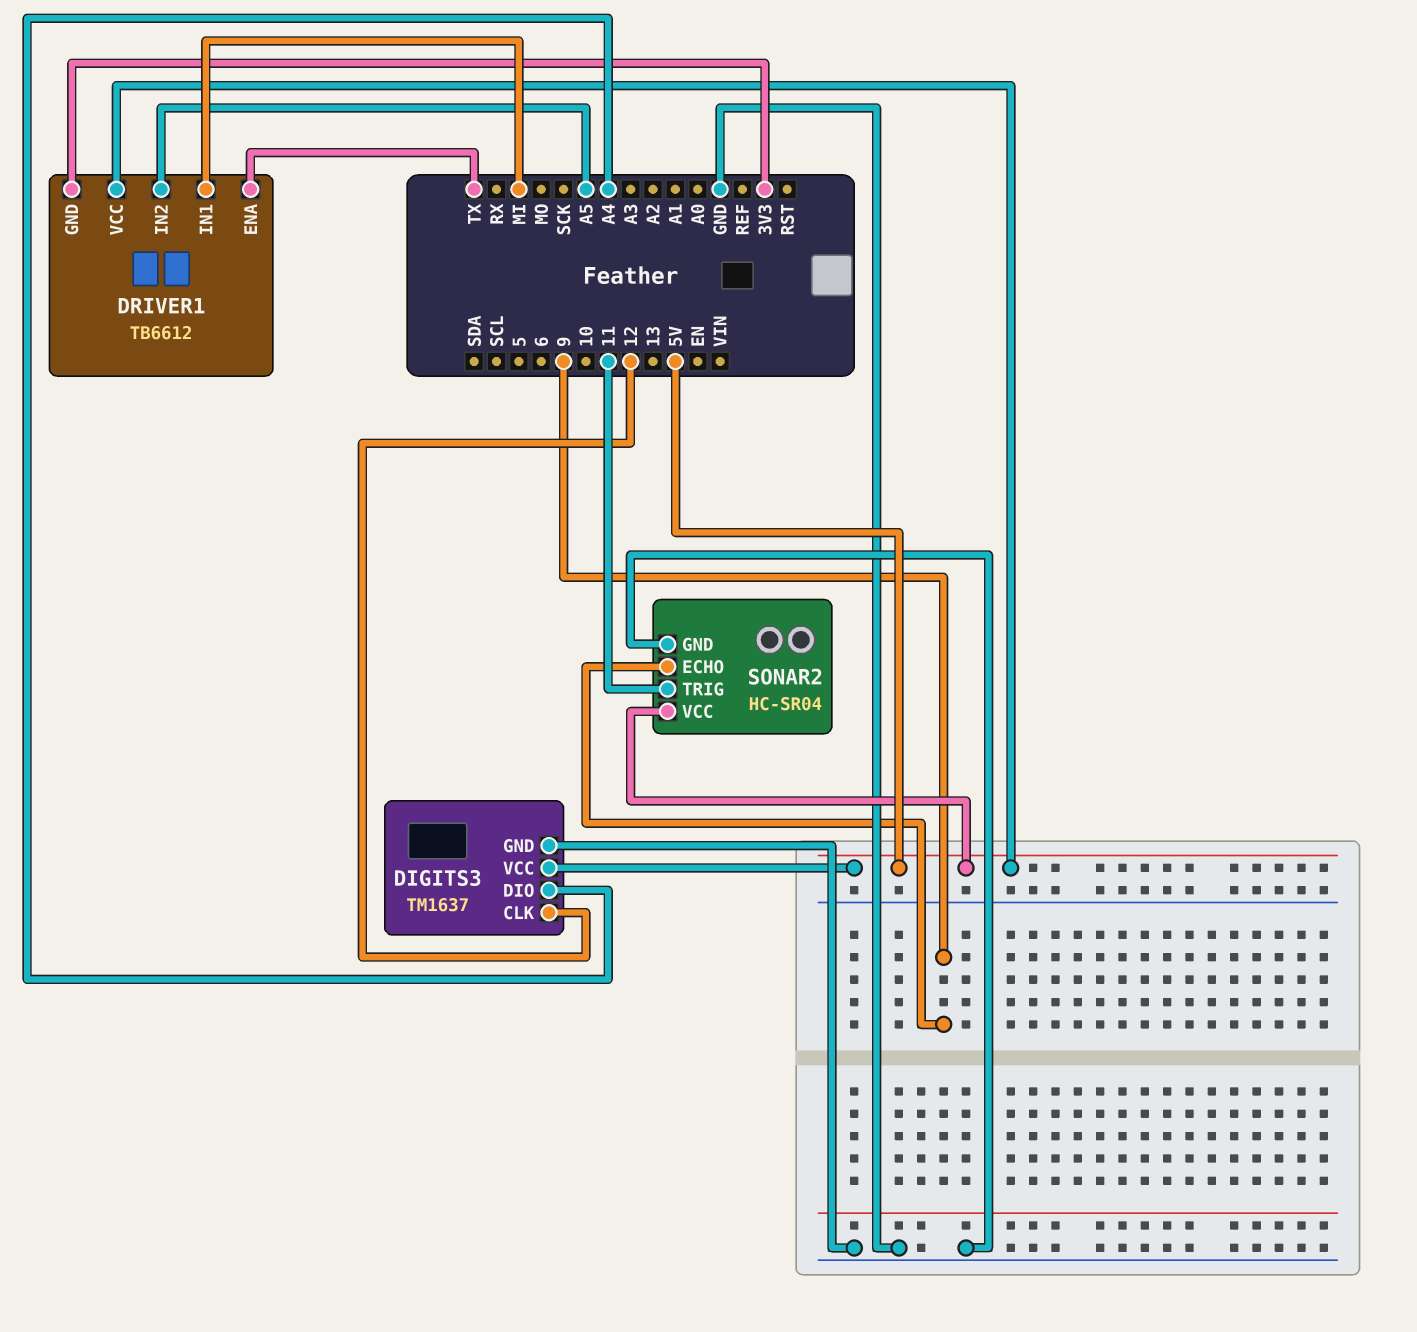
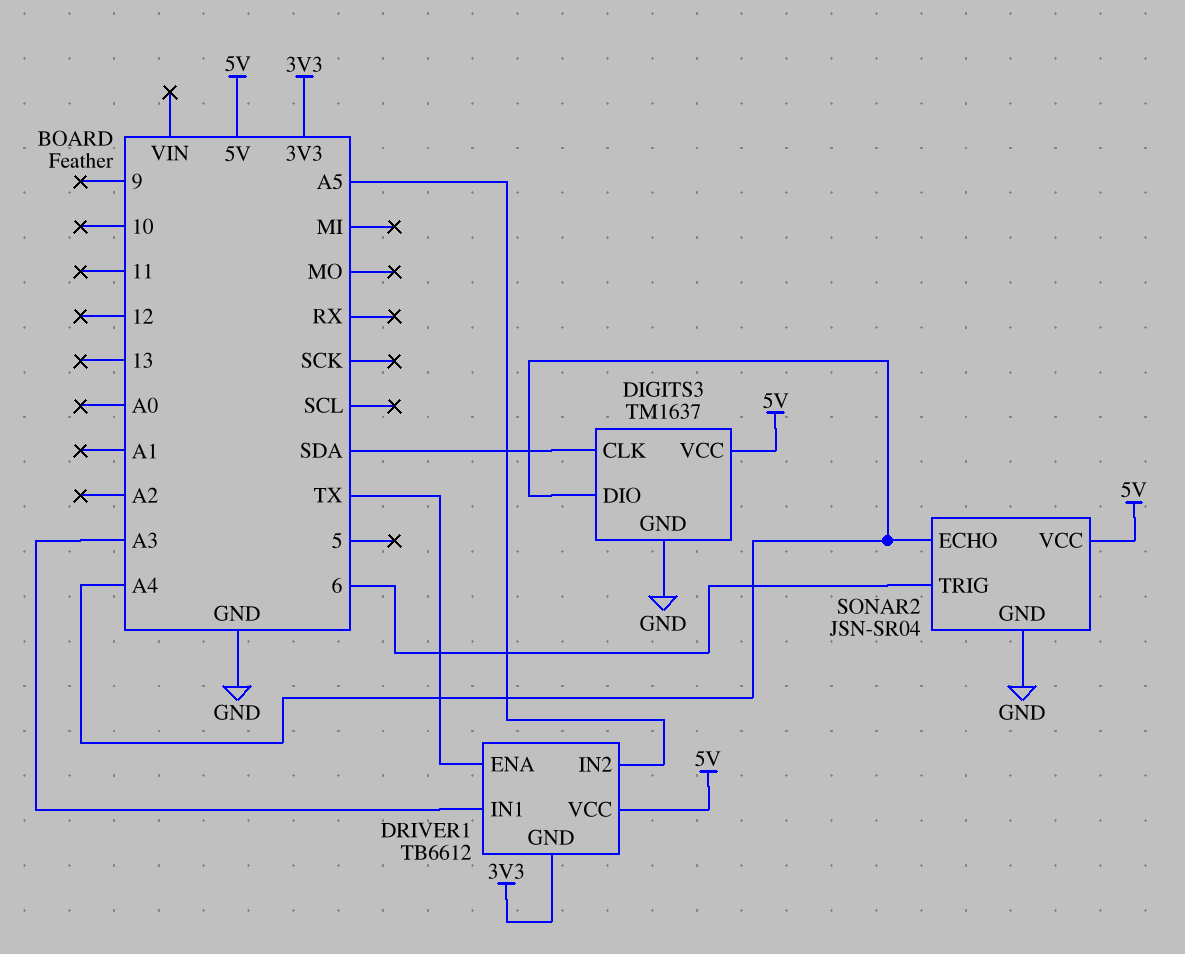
DIGITS3 pin CLK: 12 -> SDA
DRIVER1 pin IN1: MI -> A3
SONAR2: HC-SR04 -> JSN-SR04
SONAR2 pin ECHO: 9 -> A4
SONAR2 pin TRIG: 11 -> 6

